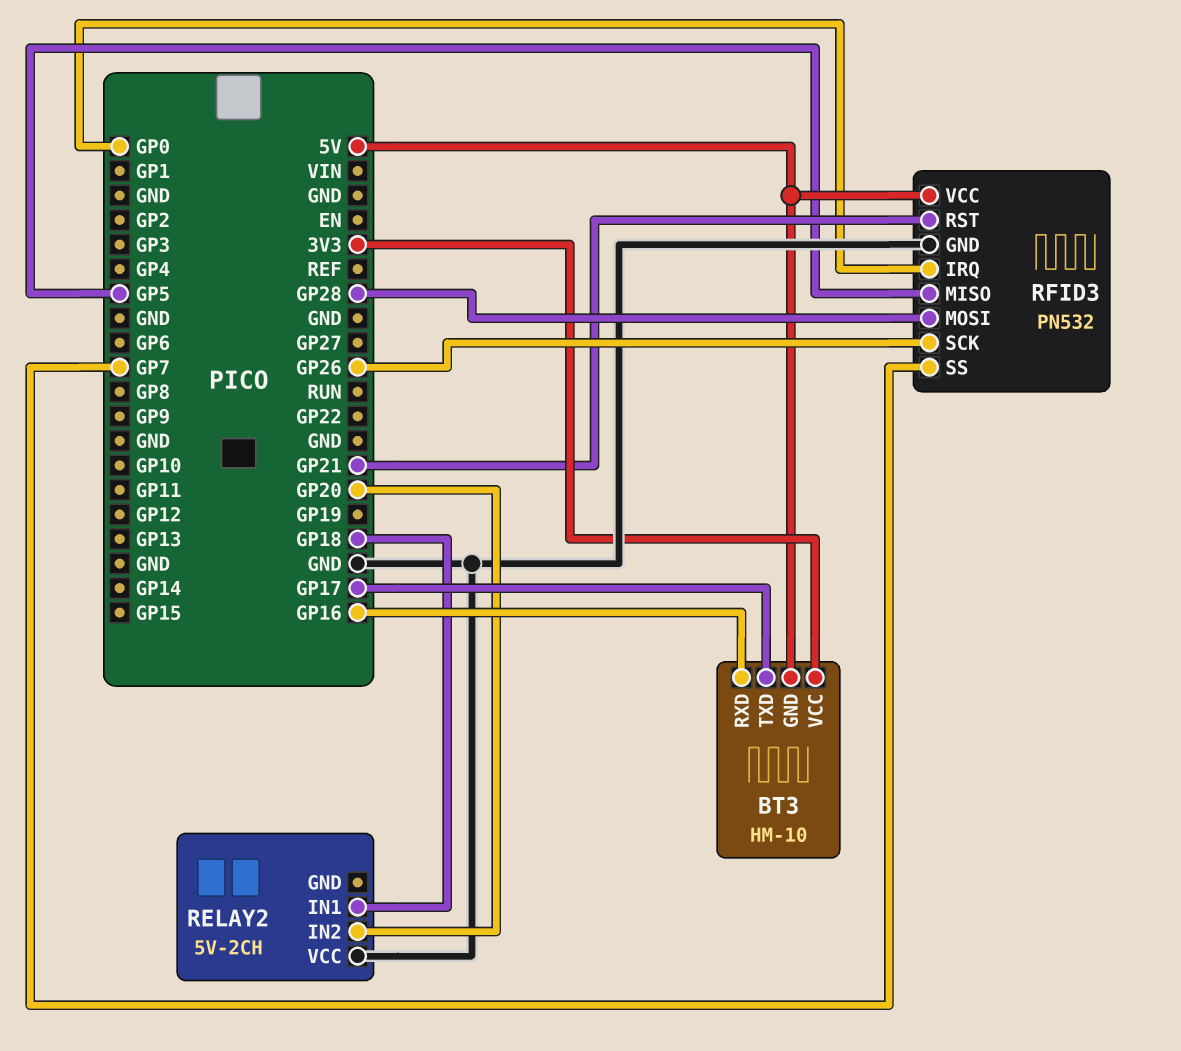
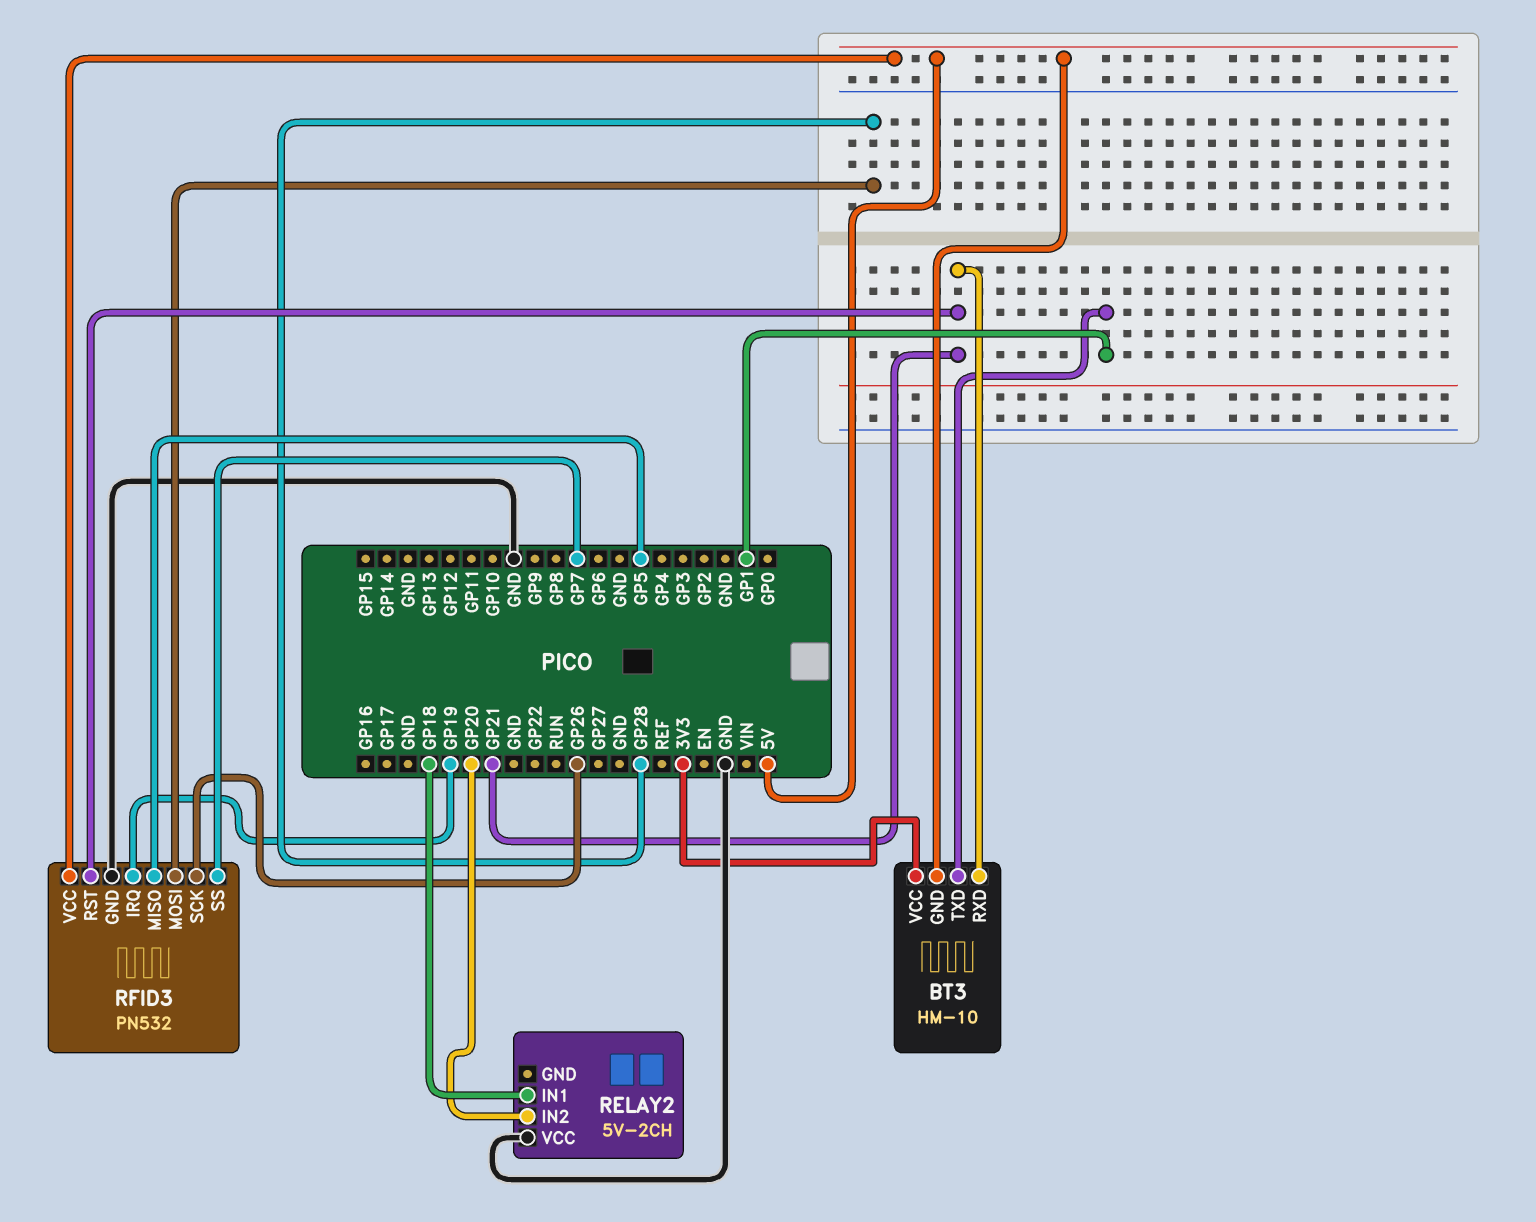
BT3 pin RXD: GP16 -> GP21
BT3 pin TXD: GP17 -> GP1
RFID3 pin IRQ: GP0 -> GP19

